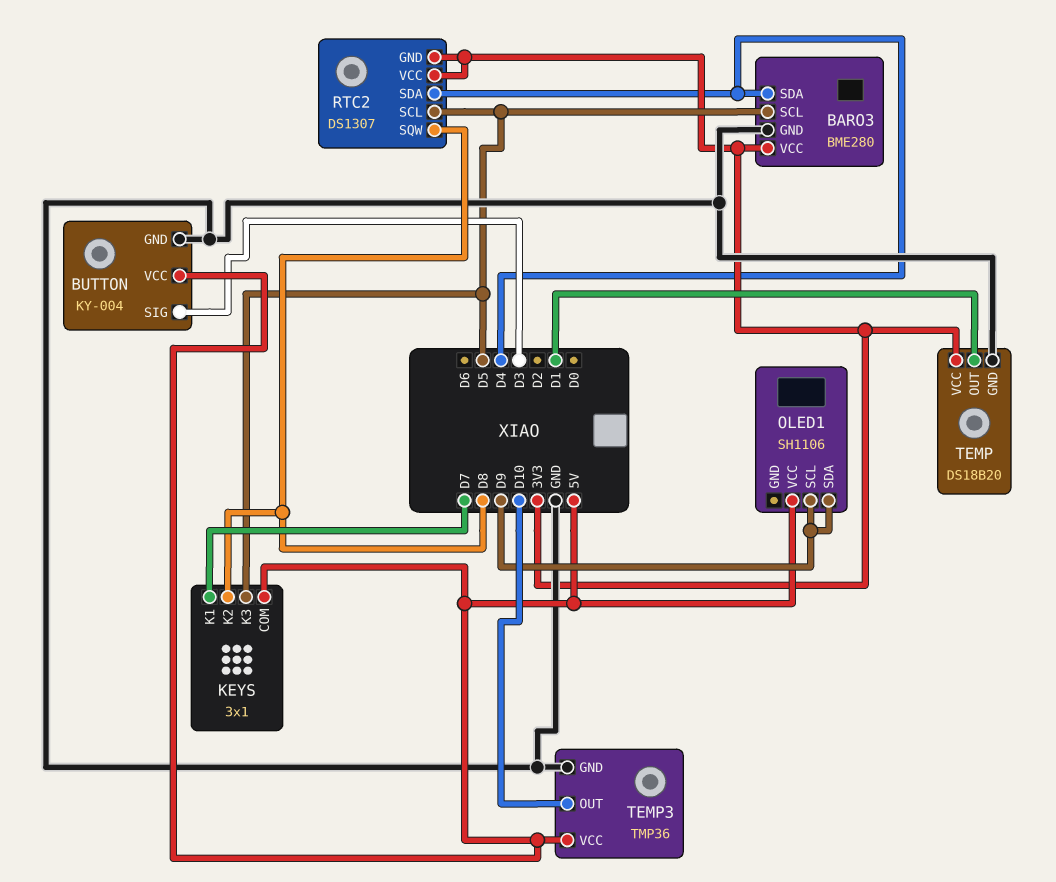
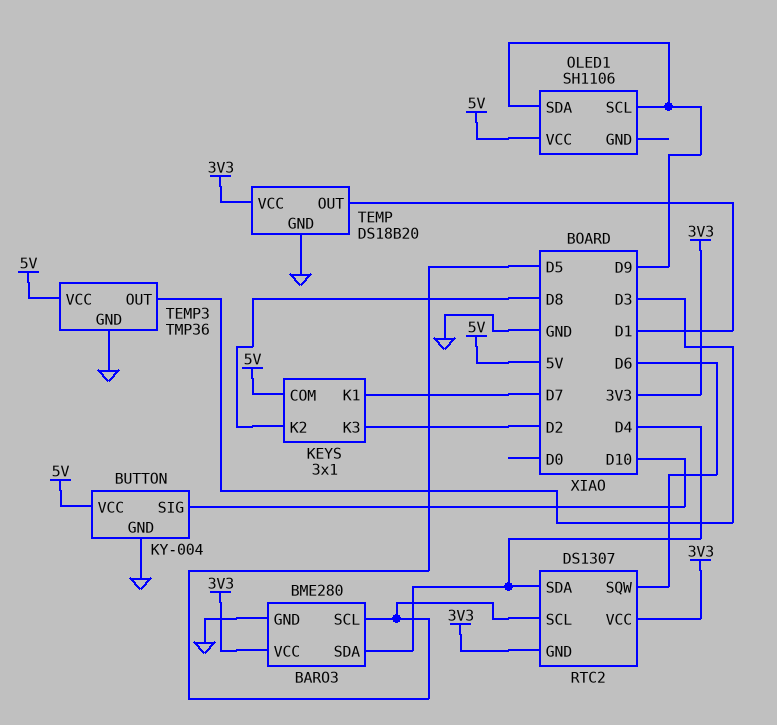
BUTTON pin SIG: D3 -> D10
KEYS pin K3: D5 -> D2
RTC2 pin SQW: D8 -> D6
TEMP3 pin OUT: D10 -> D3

